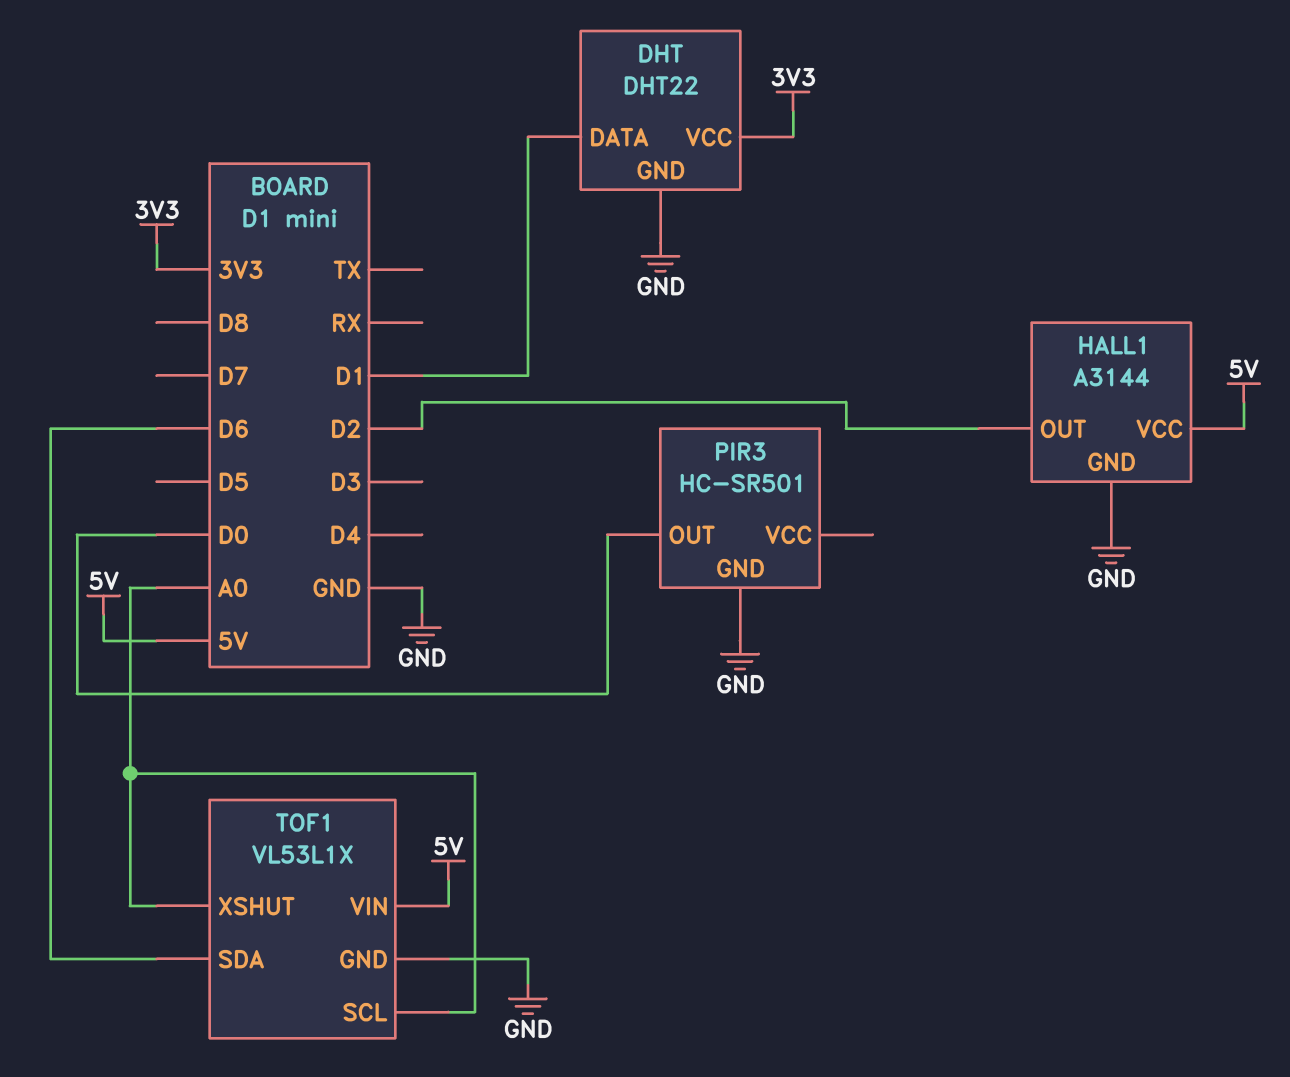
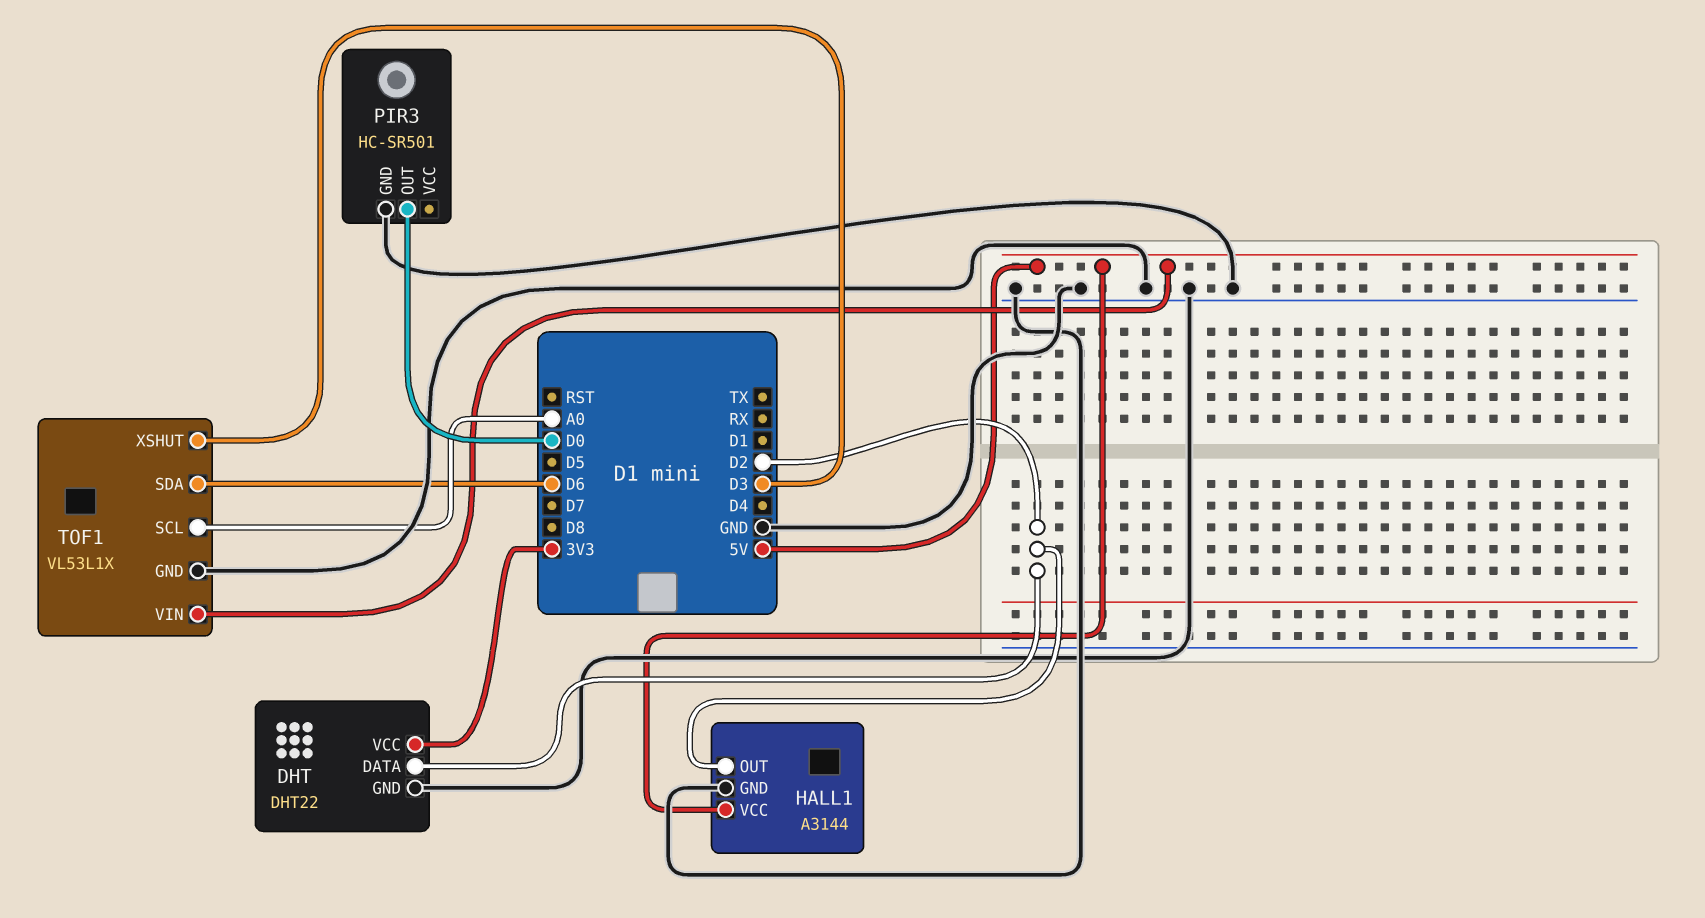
DHT pin DATA: D1 -> D2
TOF1 pin XSHUT: A0 -> D3

